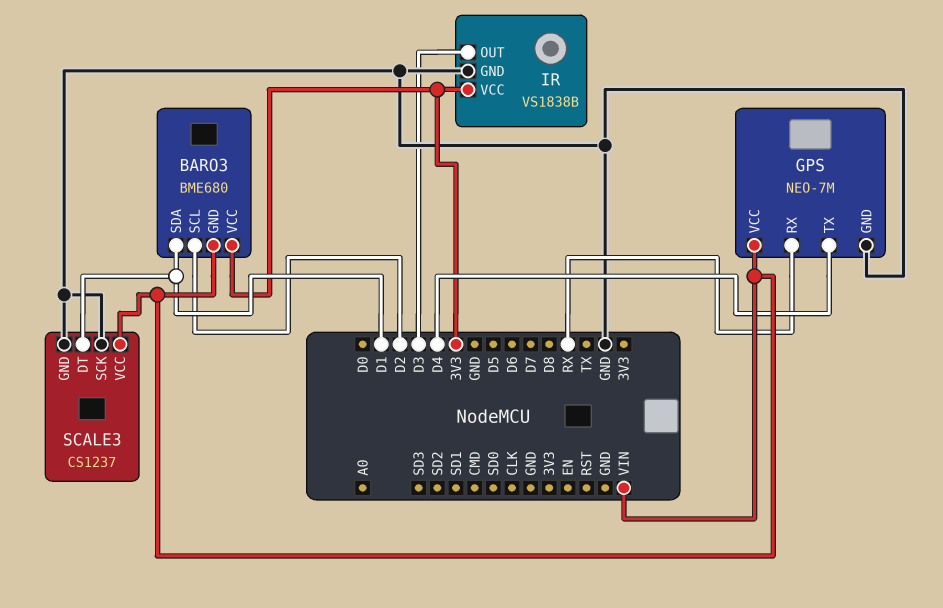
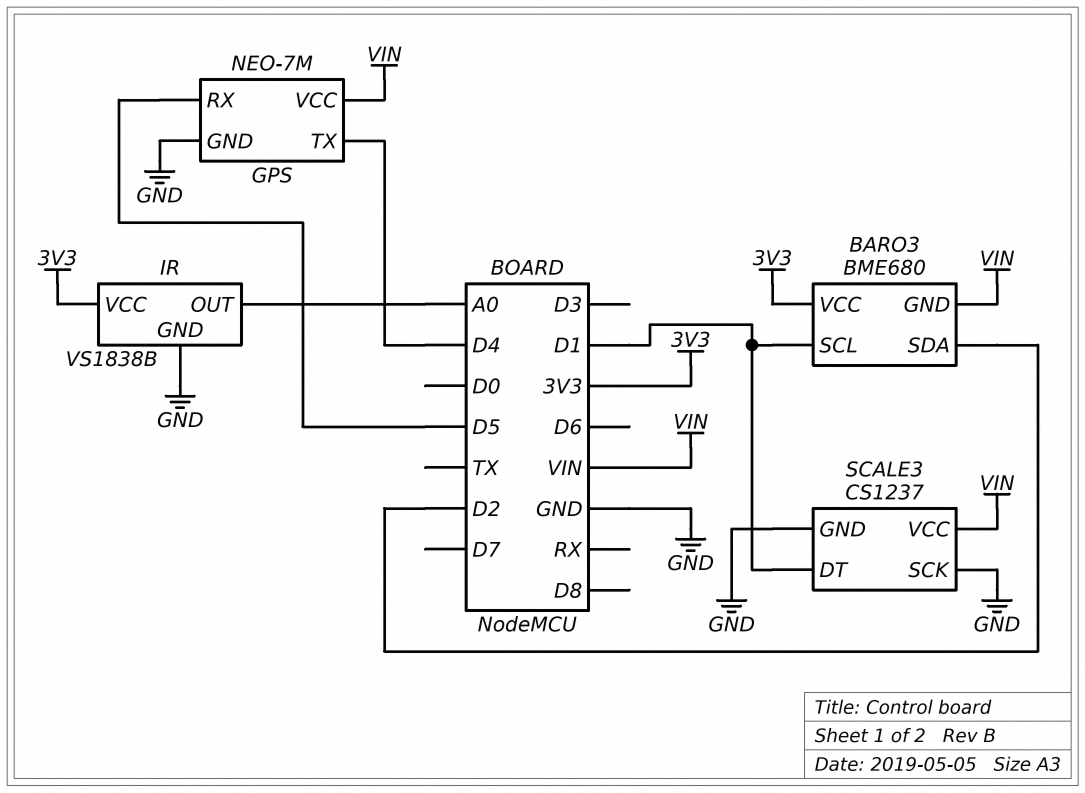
BARO3 pin SCL: D2 -> D1
BARO3 pin SDA: D1 -> D2
GPS pin RX: RX -> D5
IR pin OUT: D3 -> A0

